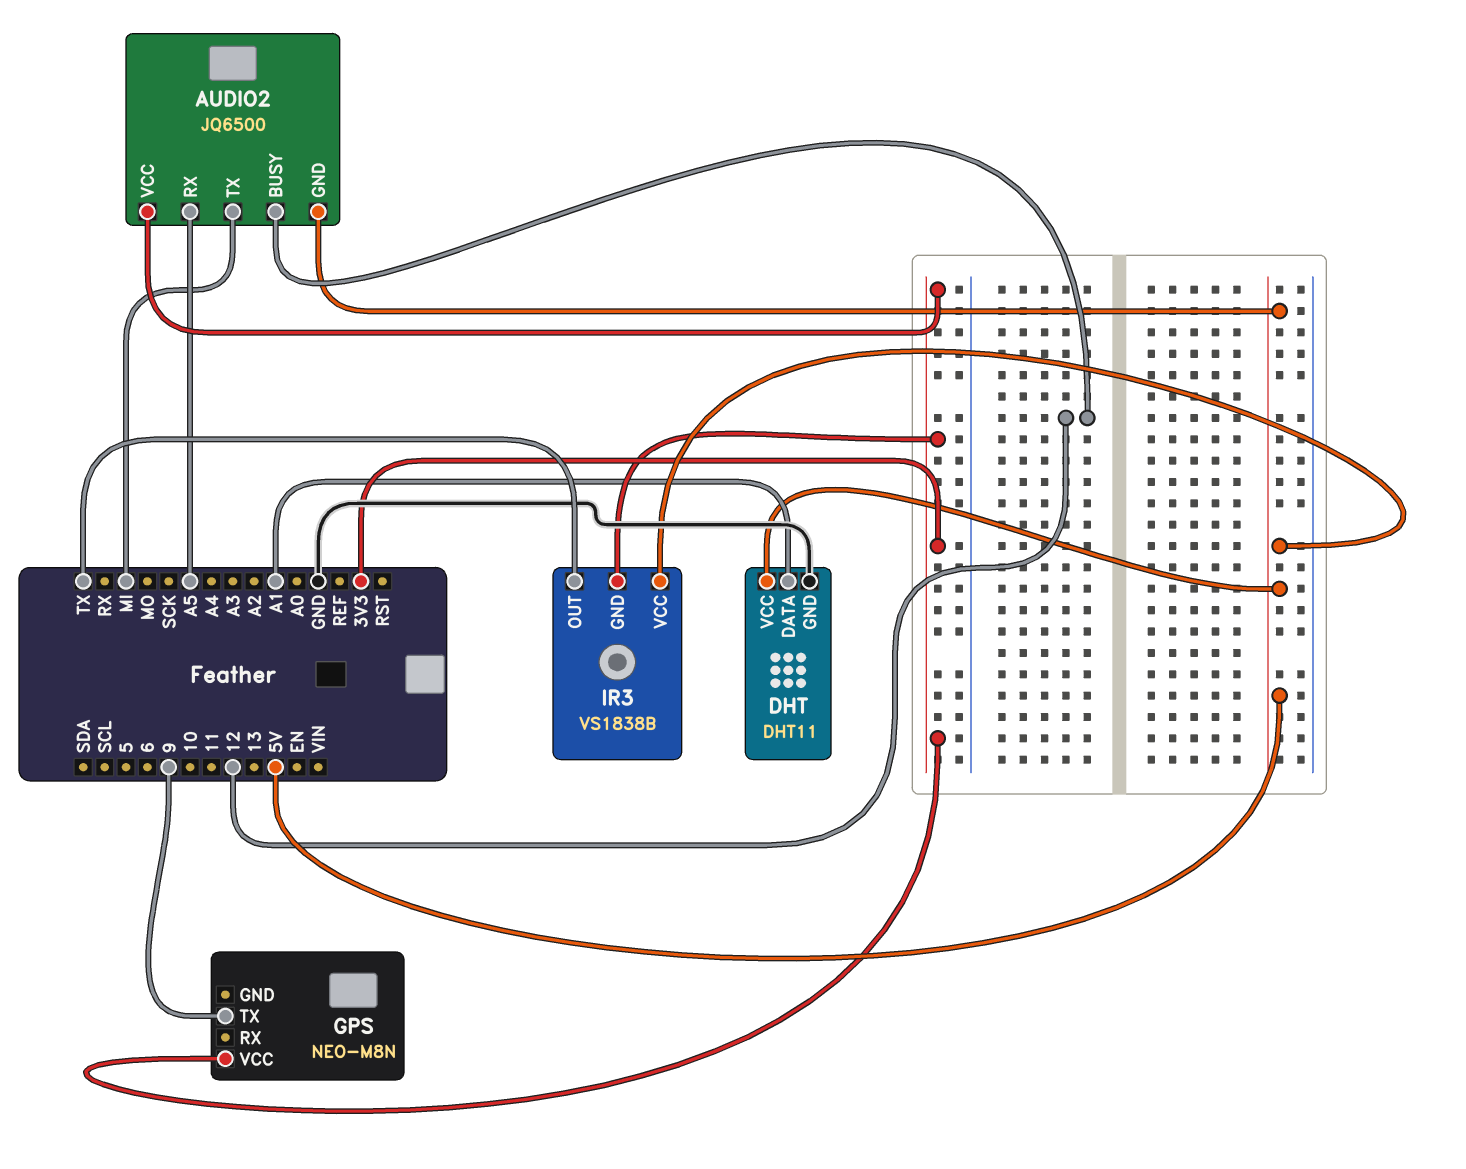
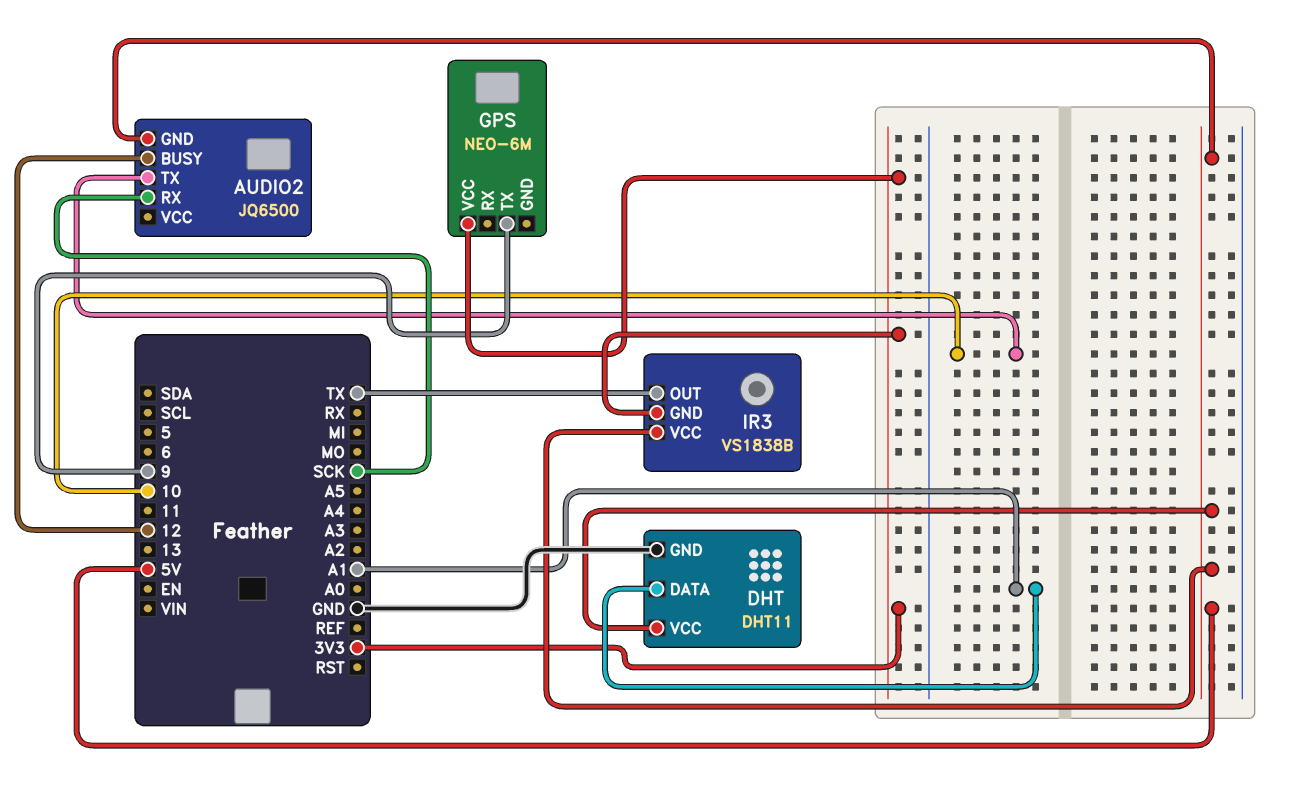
AUDIO2 pin RX: A5 -> SCK
AUDIO2 pin TX: MI -> 10
AUDIO2 pin VCC: 3V3 -> none
GPS: NEO-M8N -> NEO-6M

